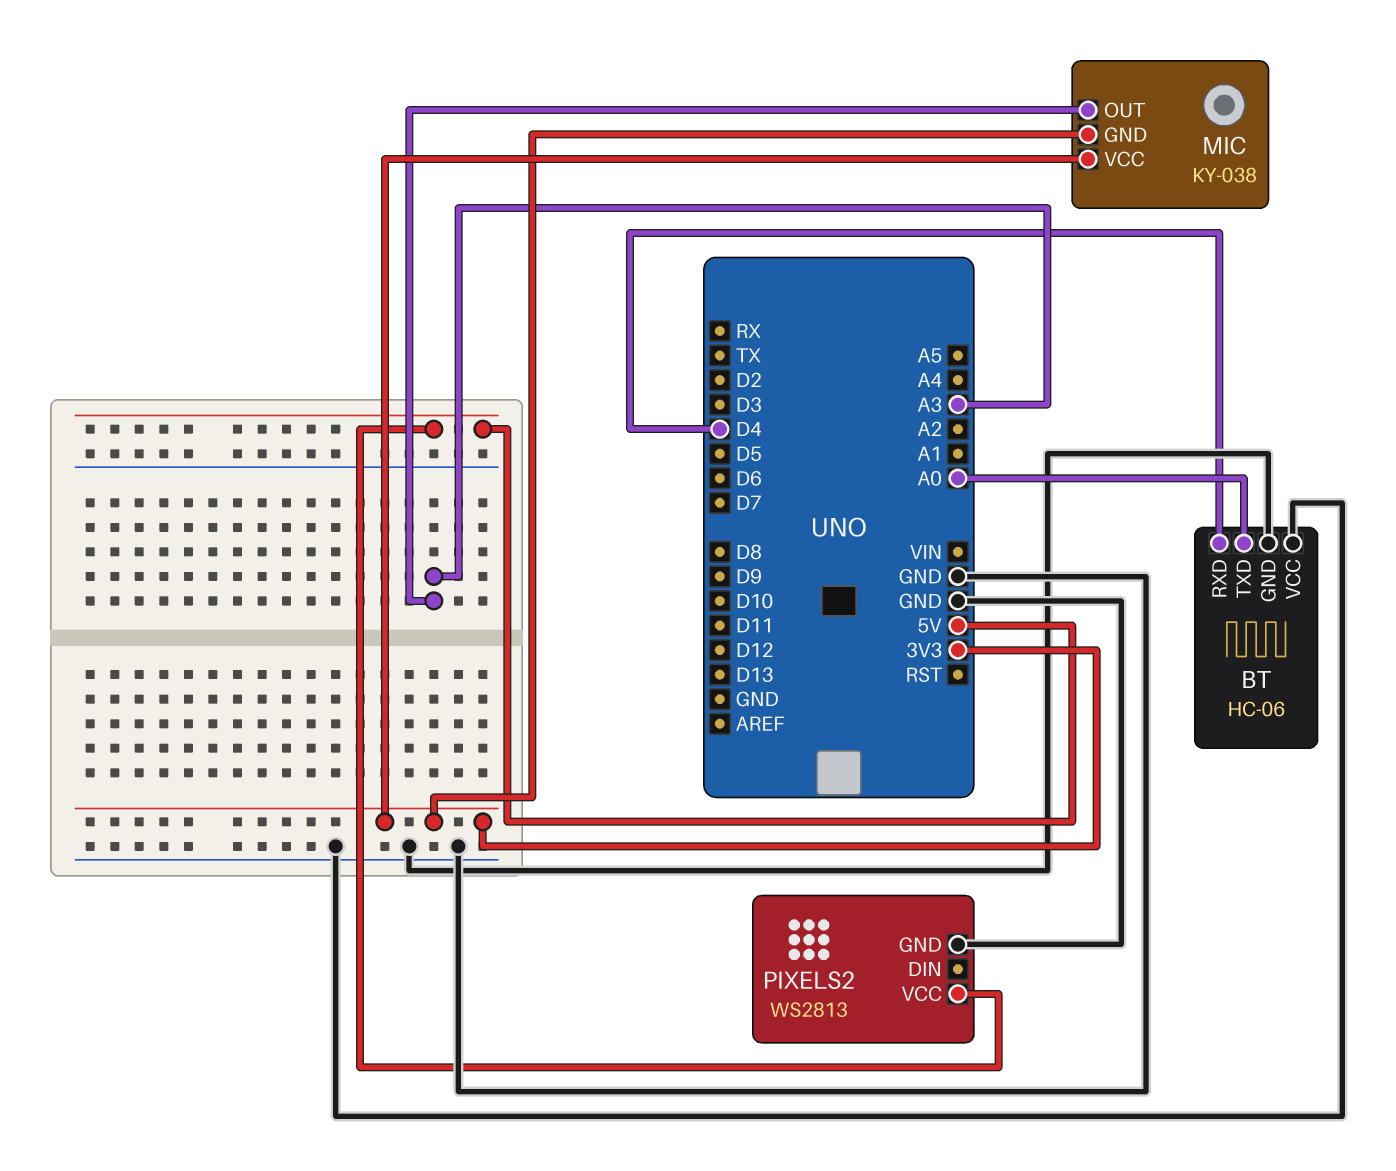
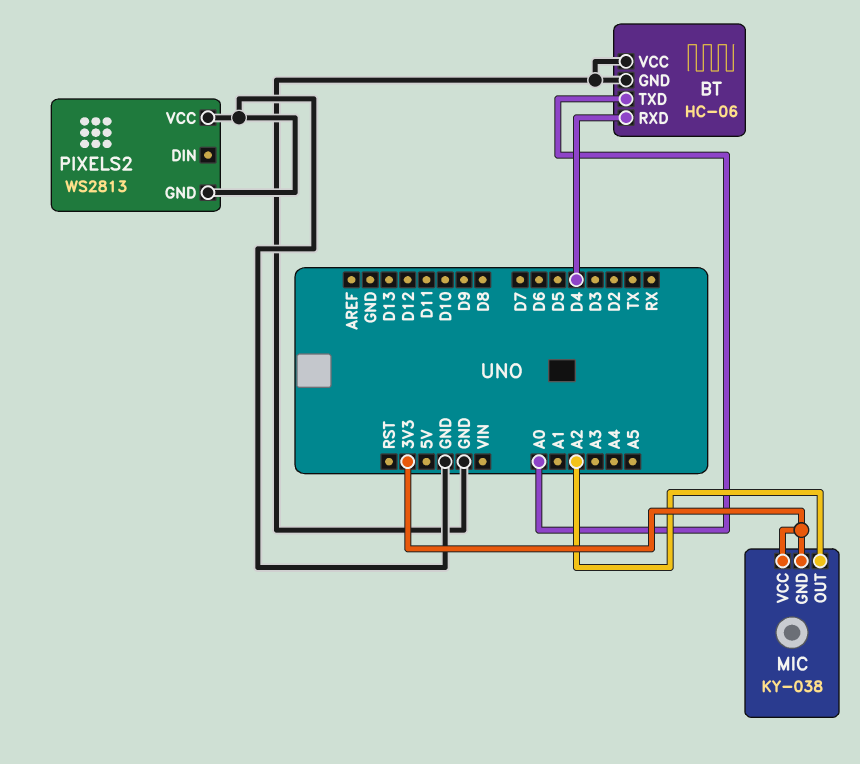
MIC pin OUT: A3 -> A2
PIXELS2 pin VCC: 5V -> GND

